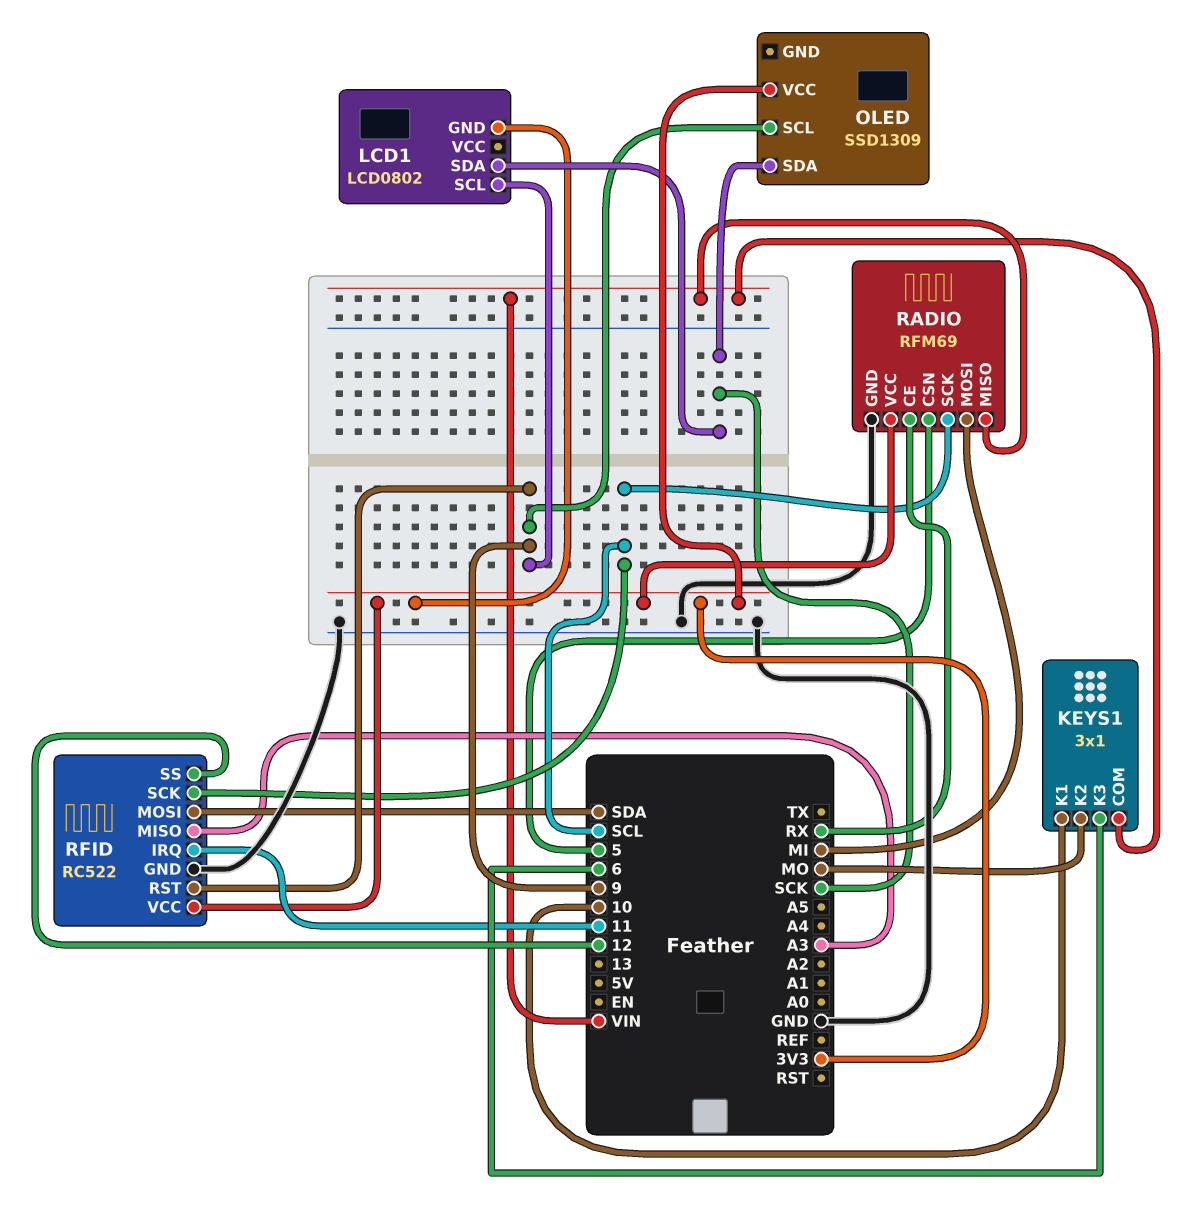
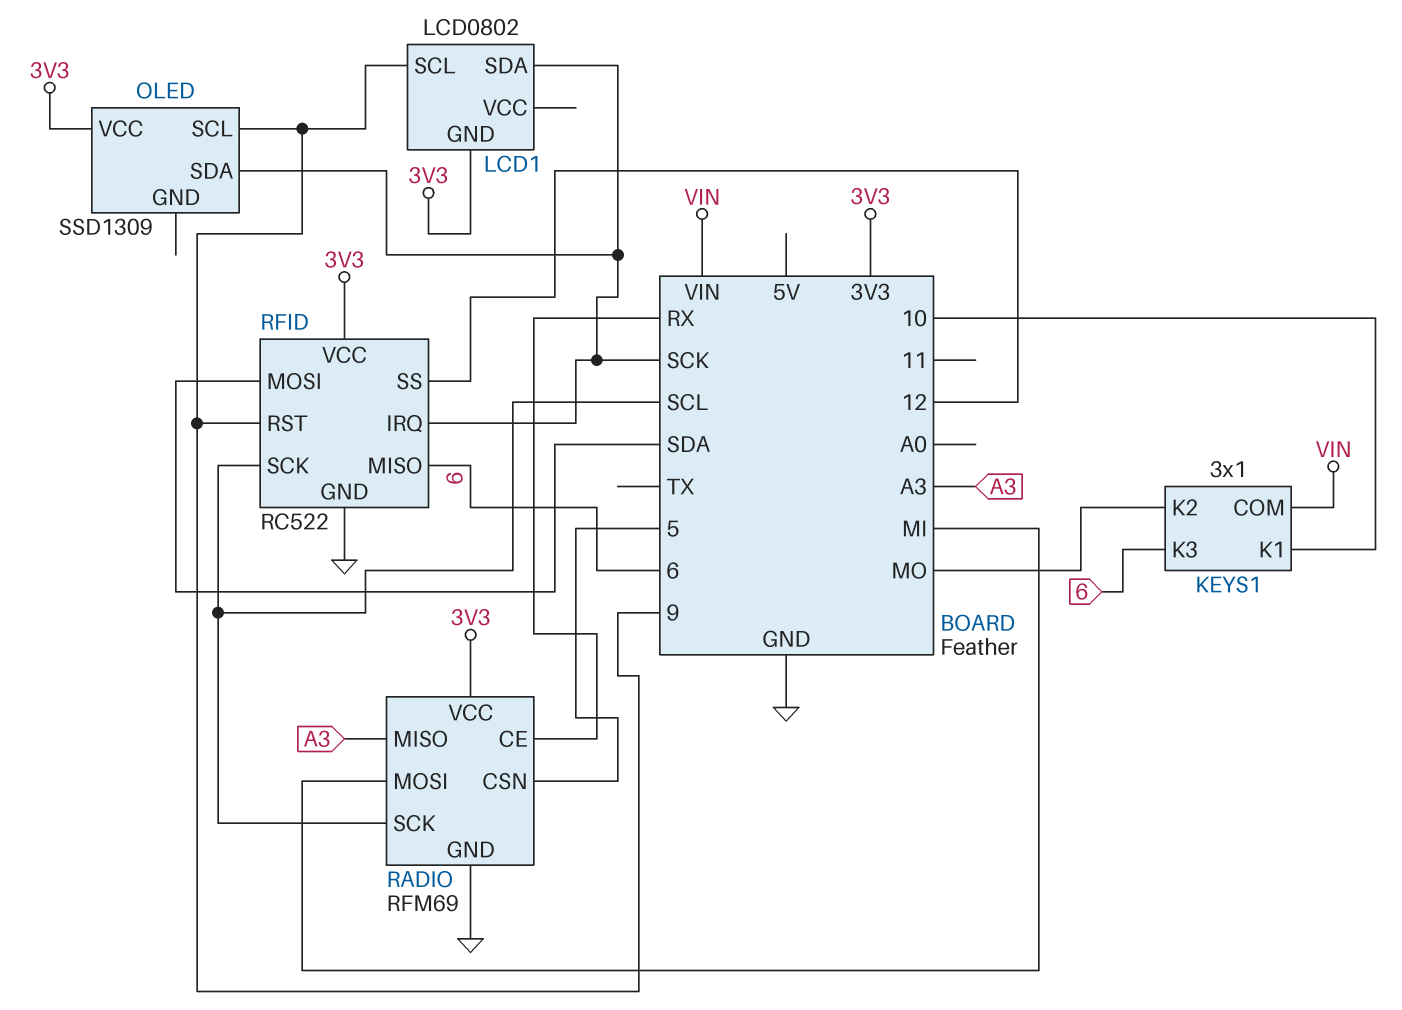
RADIO pin MISO: VIN -> A3
RFID pin IRQ: 11 -> SCK
RFID pin MISO: A3 -> 6

